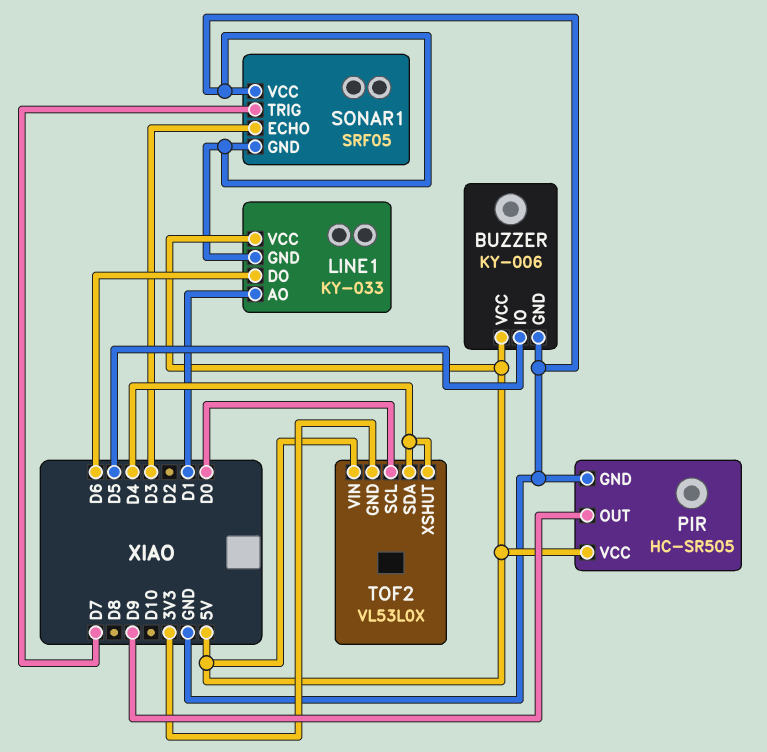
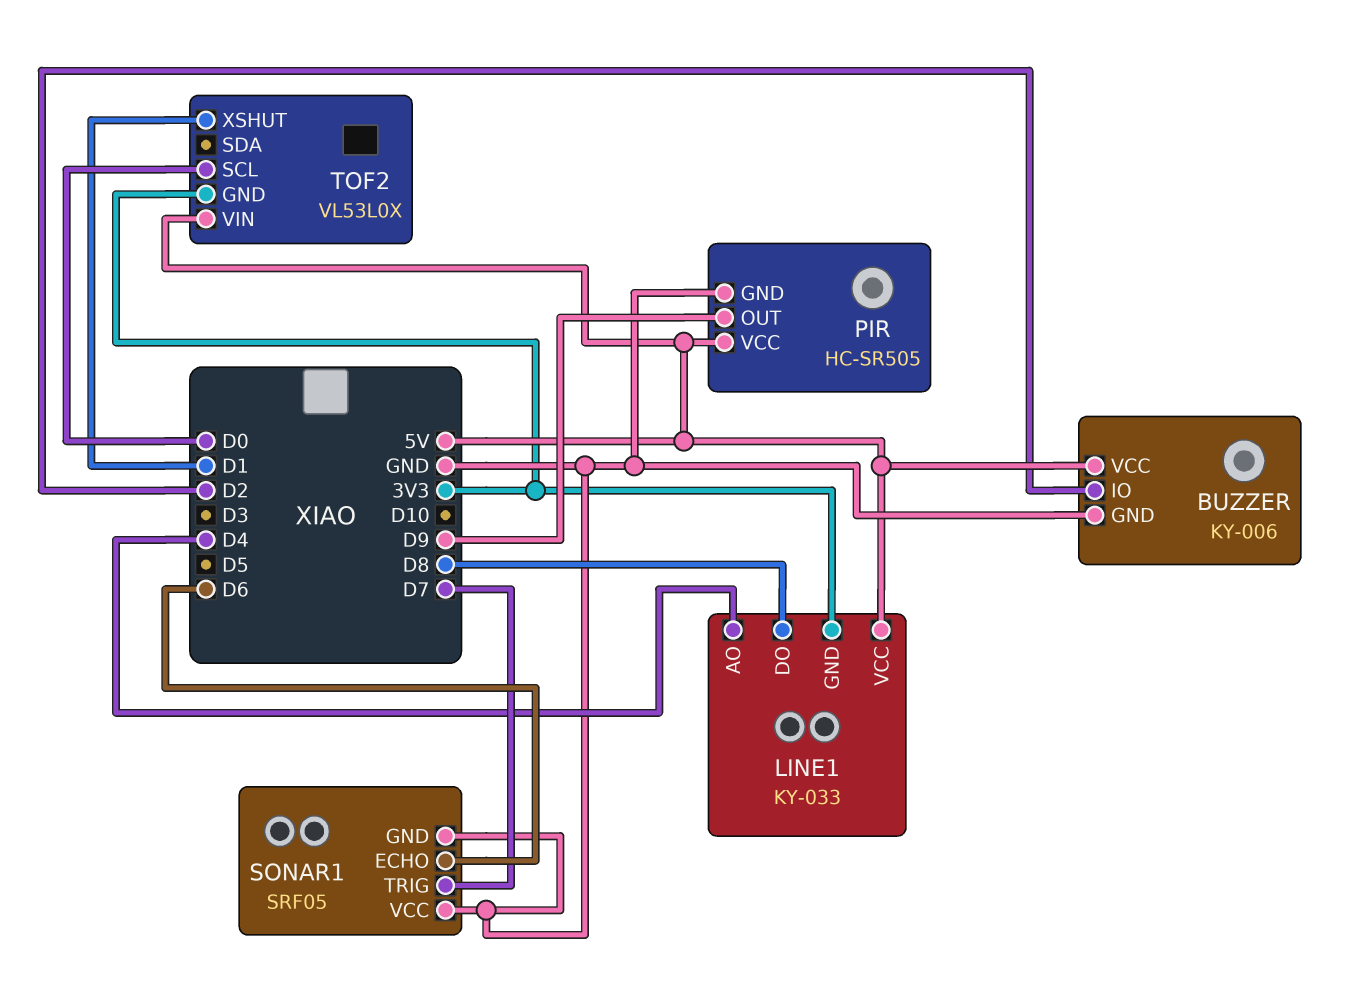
BUZZER pin IO: D5 -> D2
LINE1 pin AO: D1 -> D4
LINE1 pin DO: D6 -> D8
LINE1 pin GND: GND -> 3V3
SONAR1 pin ECHO: D3 -> D6
TOF2 pin SDA: D4 -> none
TOF2 pin XSHUT: D4 -> D1

